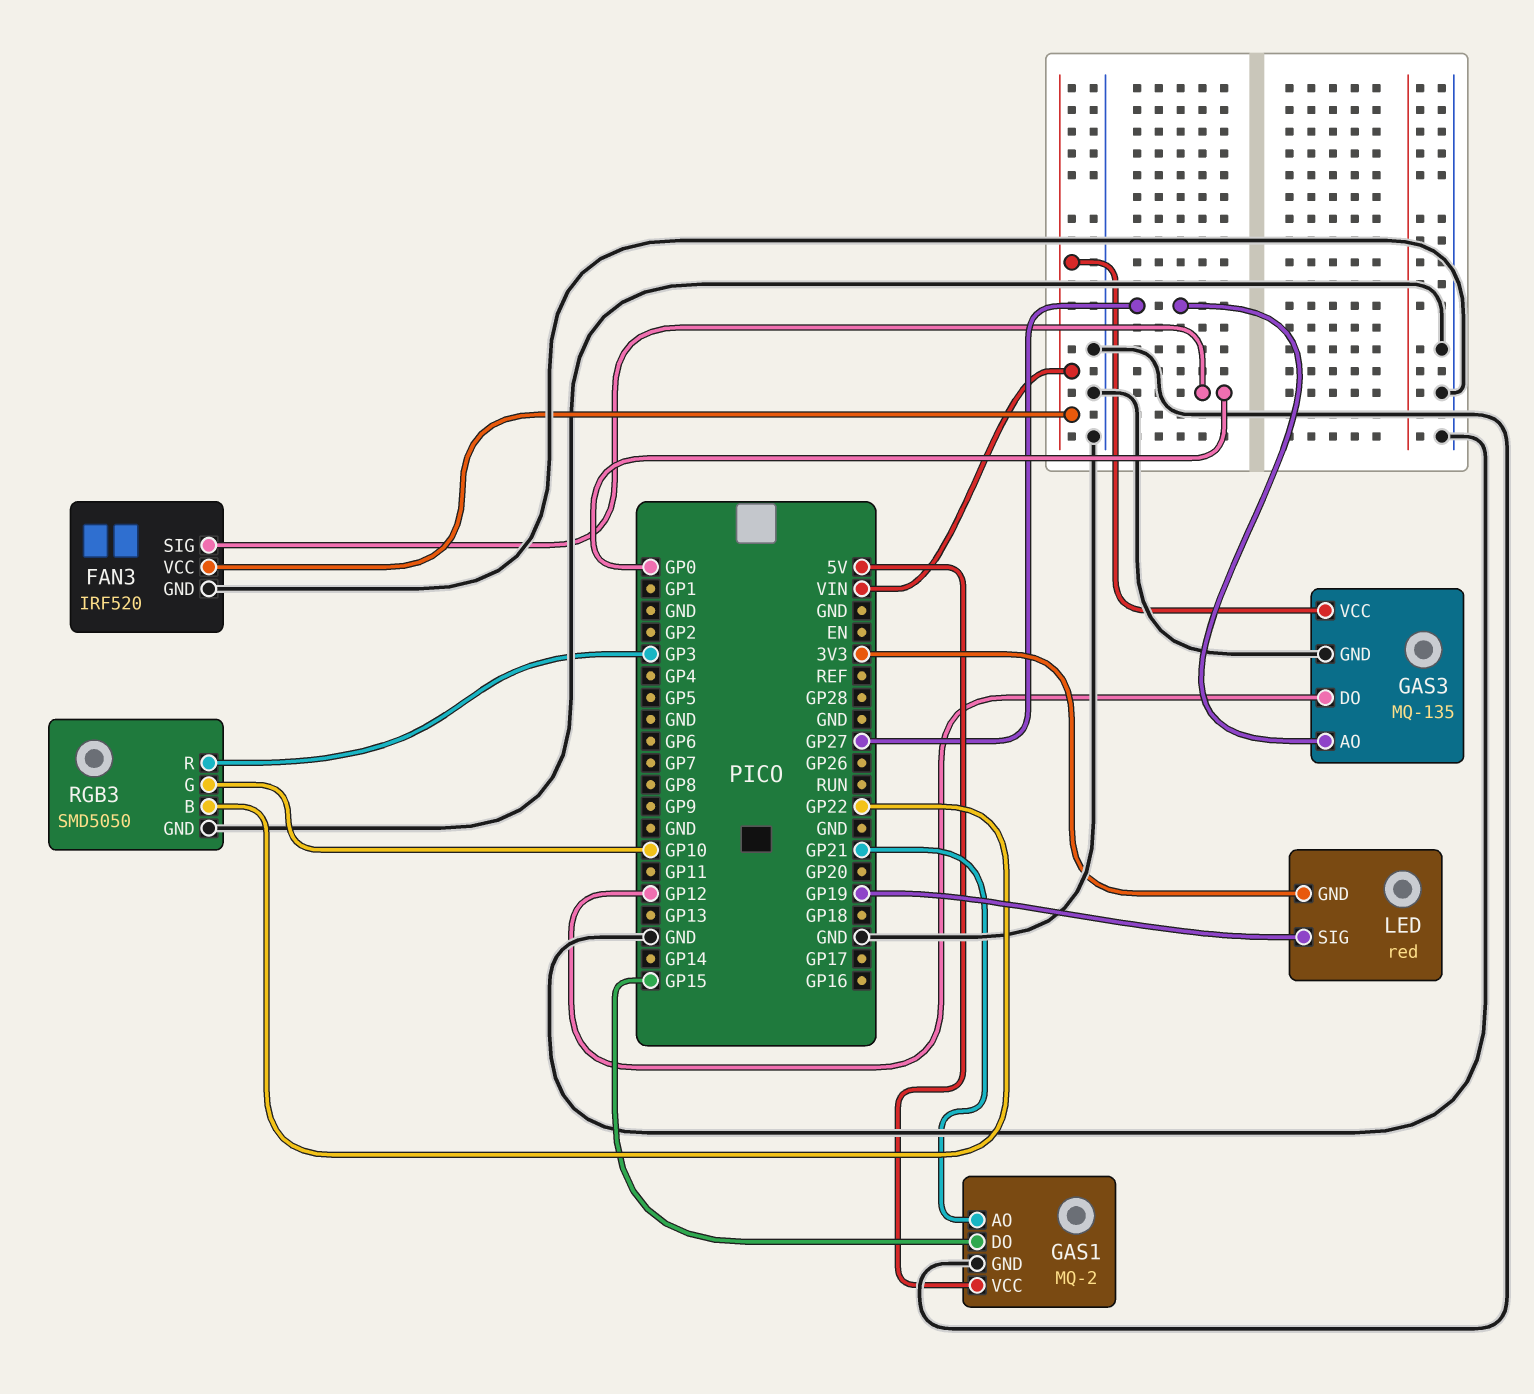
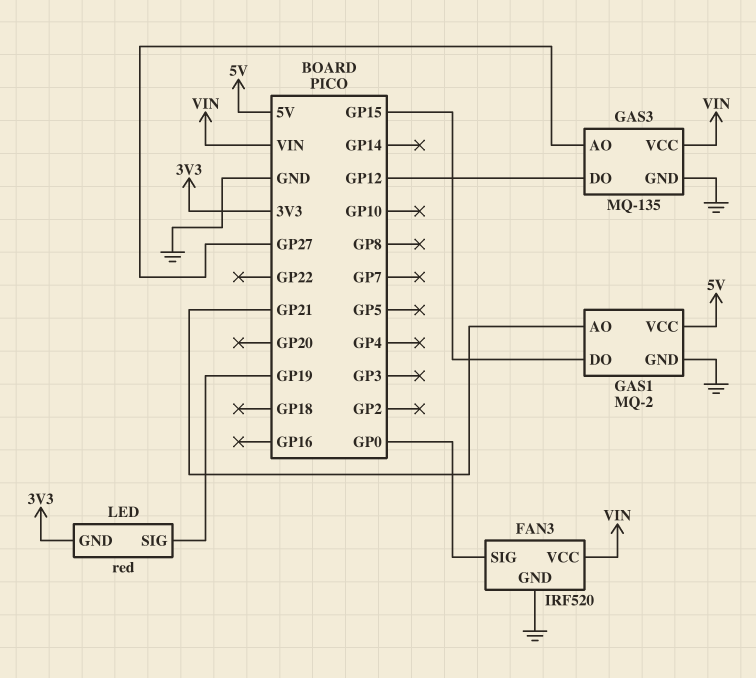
RGB3: SMD5050 -> none
RGB3 pin B: GP22 -> none
RGB3 pin G: GP10 -> none
RGB3 pin GND: GND -> none
RGB3 pin R: GP3 -> none

